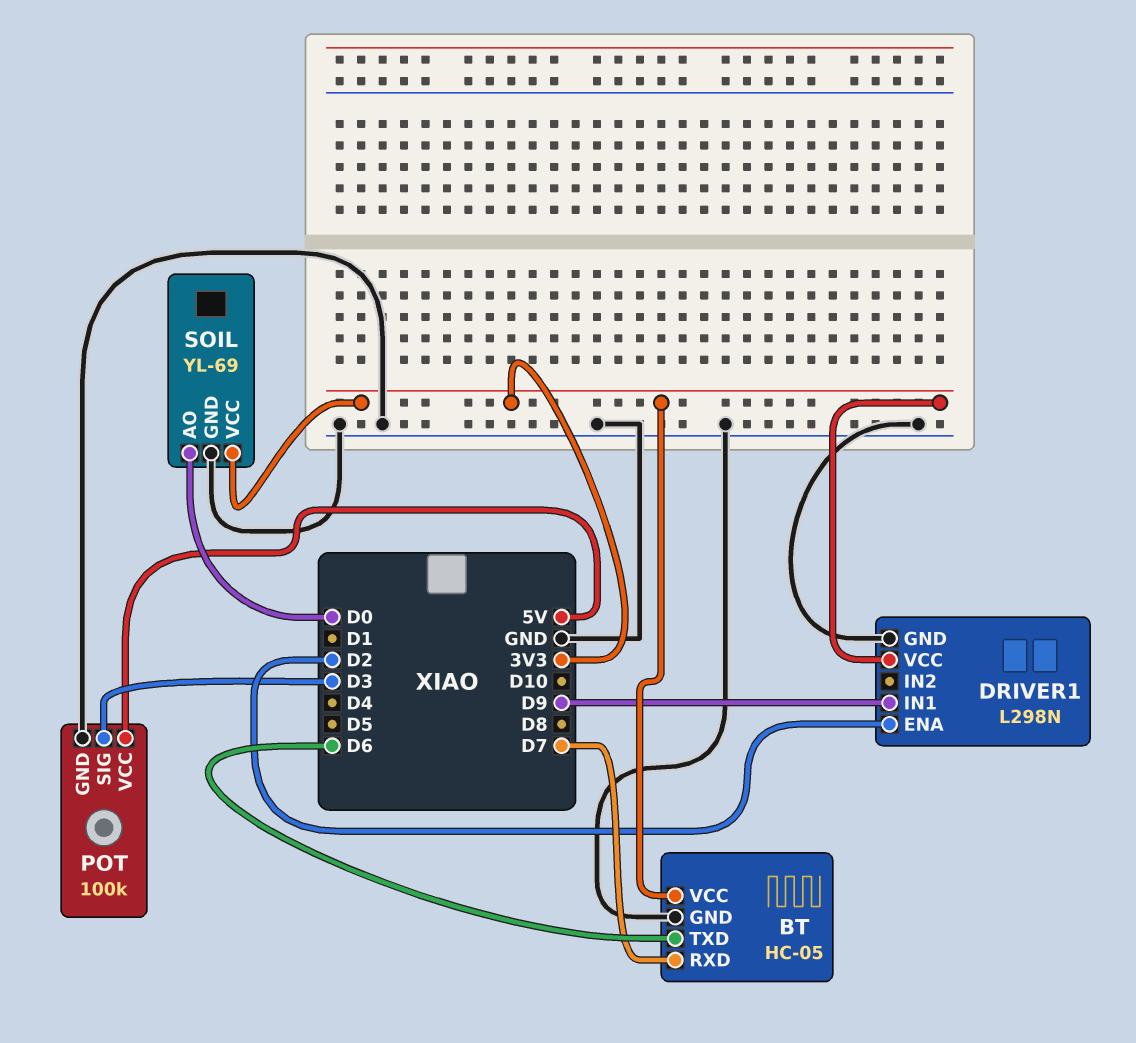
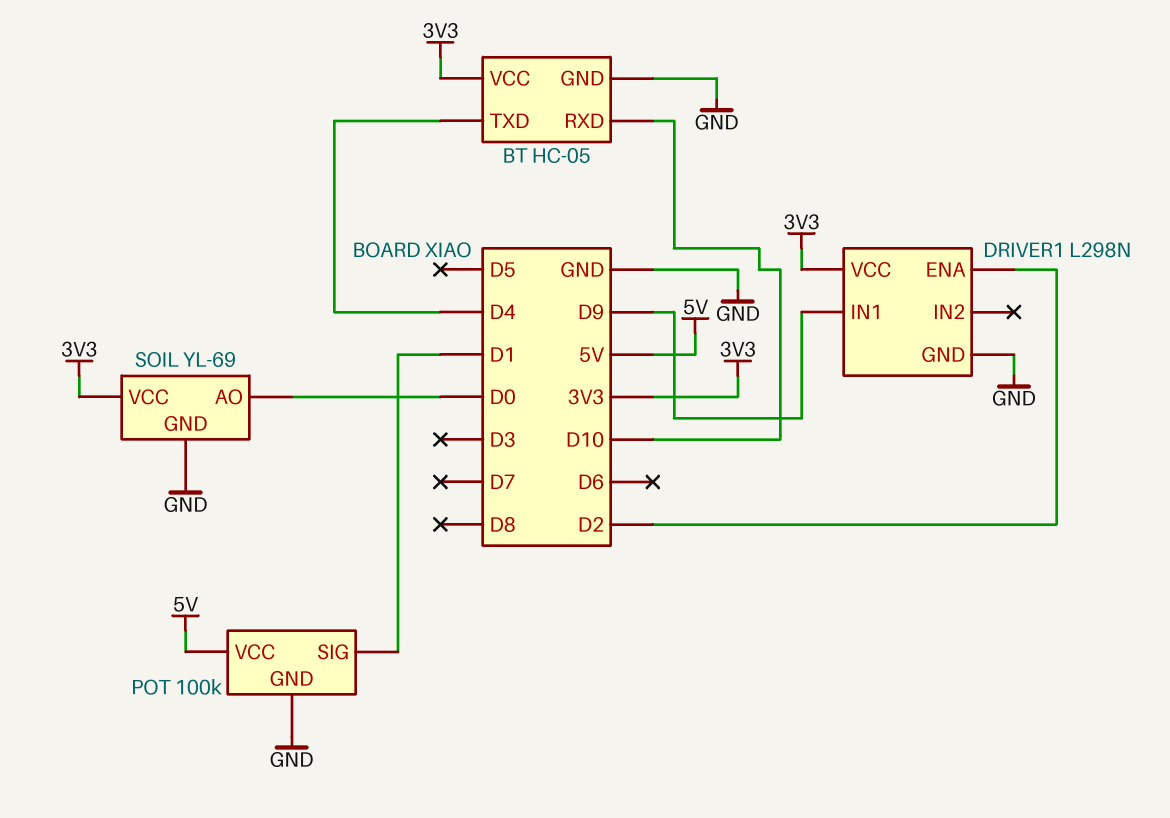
BT pin RXD: D7 -> D10
BT pin TXD: D6 -> D4
POT pin SIG: D3 -> D1

